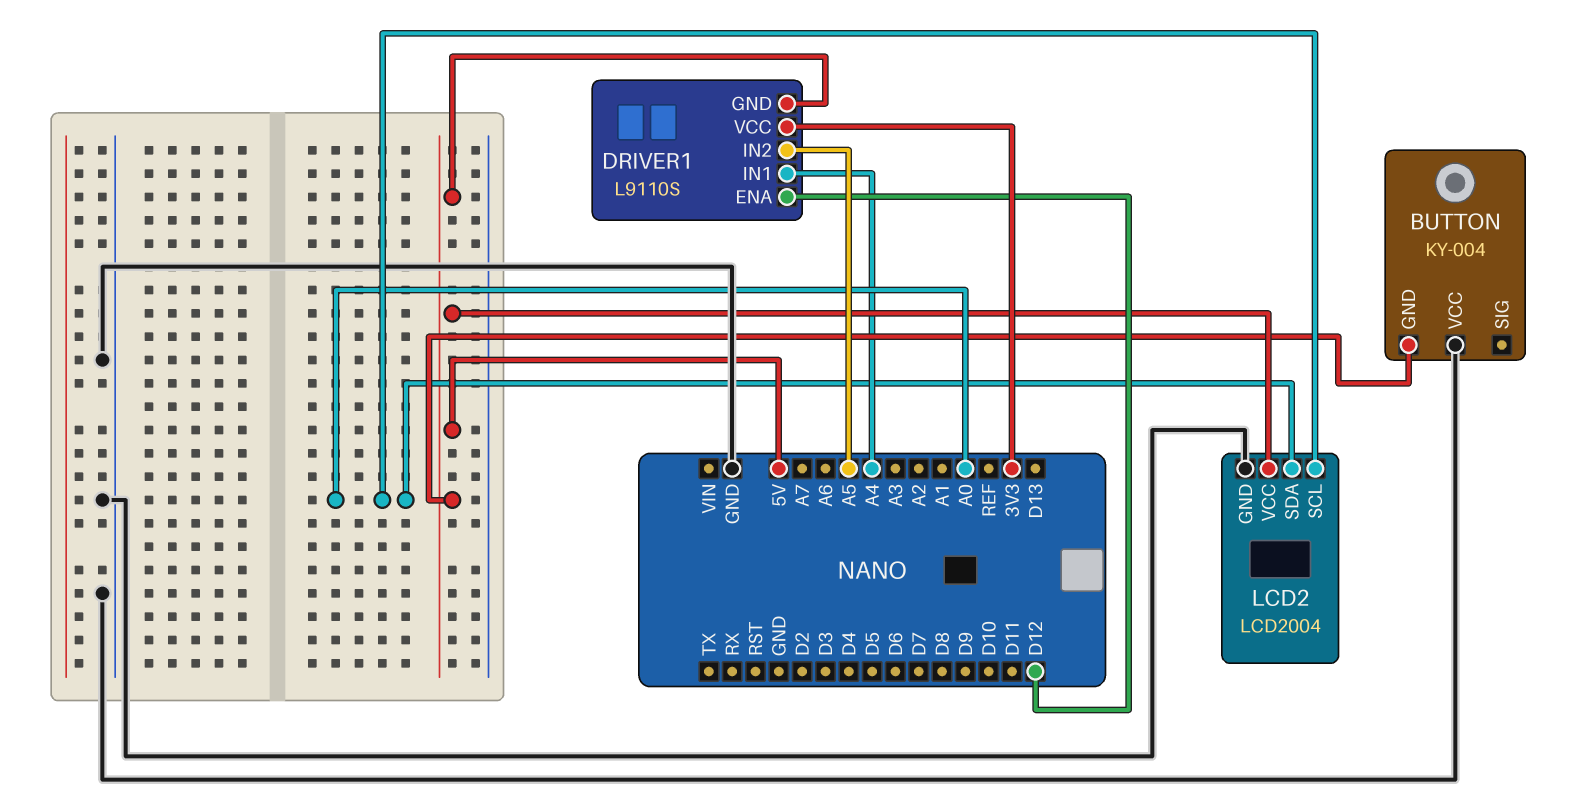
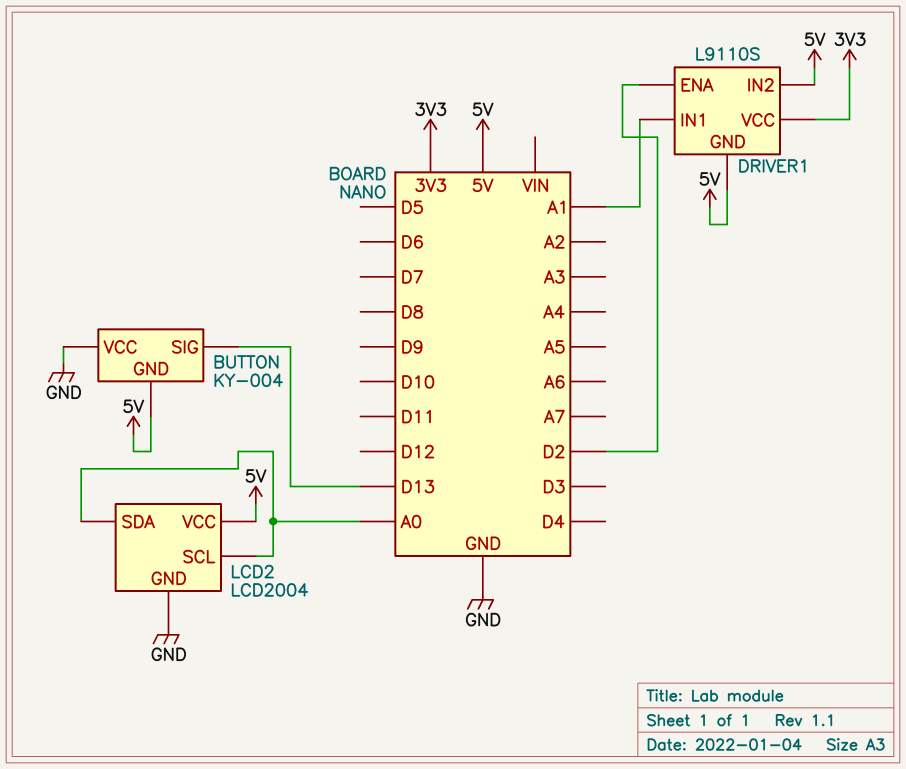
BUTTON pin SIG: none -> D13
DRIVER1 pin ENA: D12 -> D2
DRIVER1 pin IN1: A4 -> A1
DRIVER1 pin IN2: A5 -> 5V

